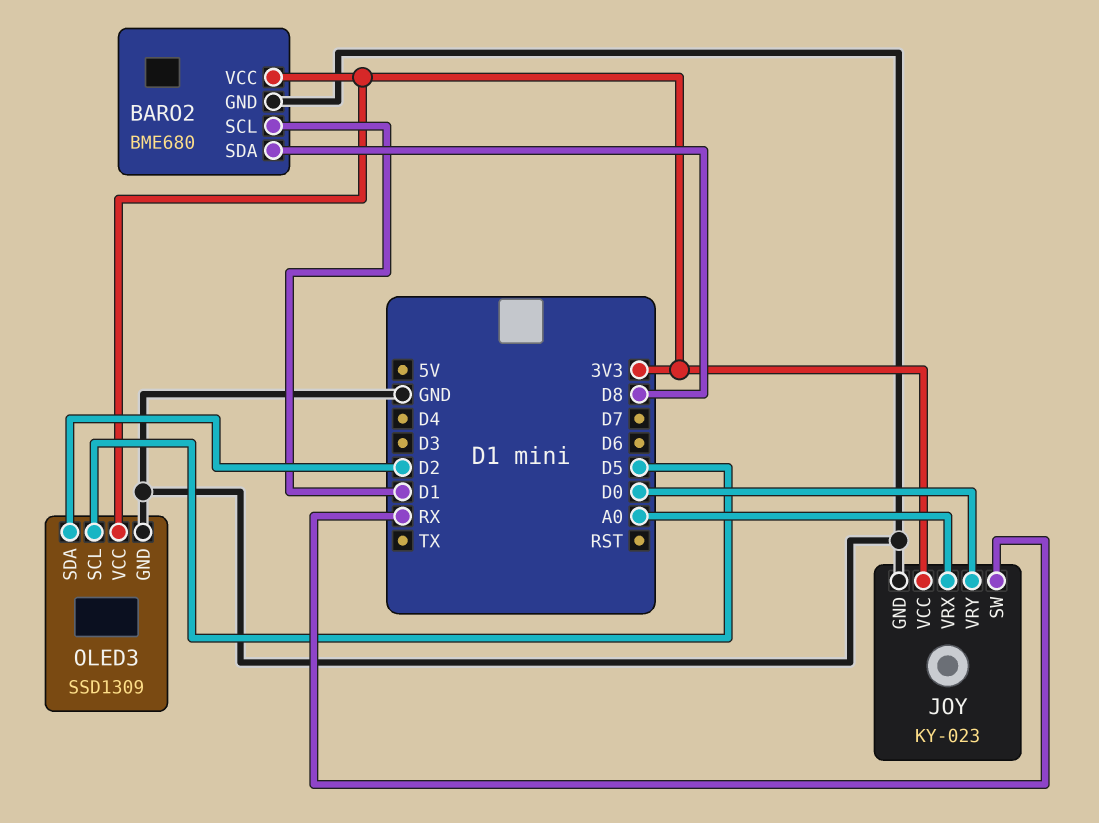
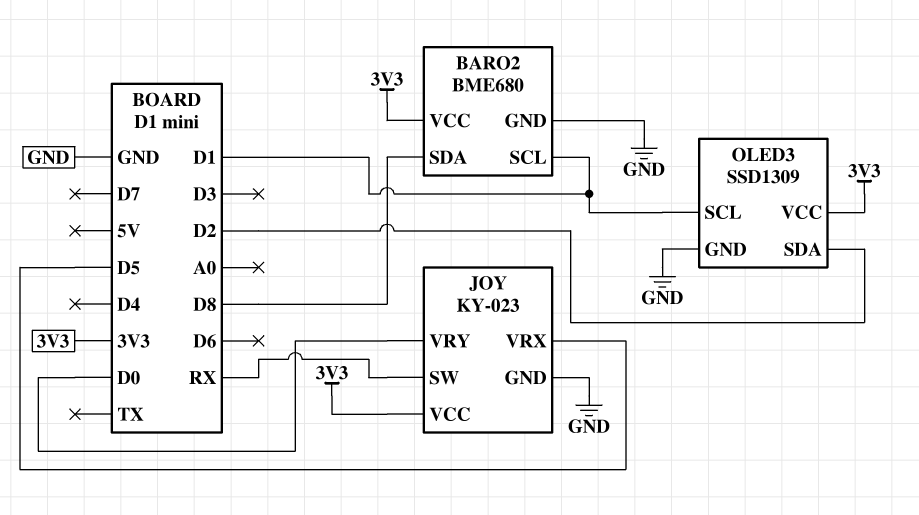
JOY pin VRX: A0 -> D5
OLED3 pin SCL: D5 -> D1

